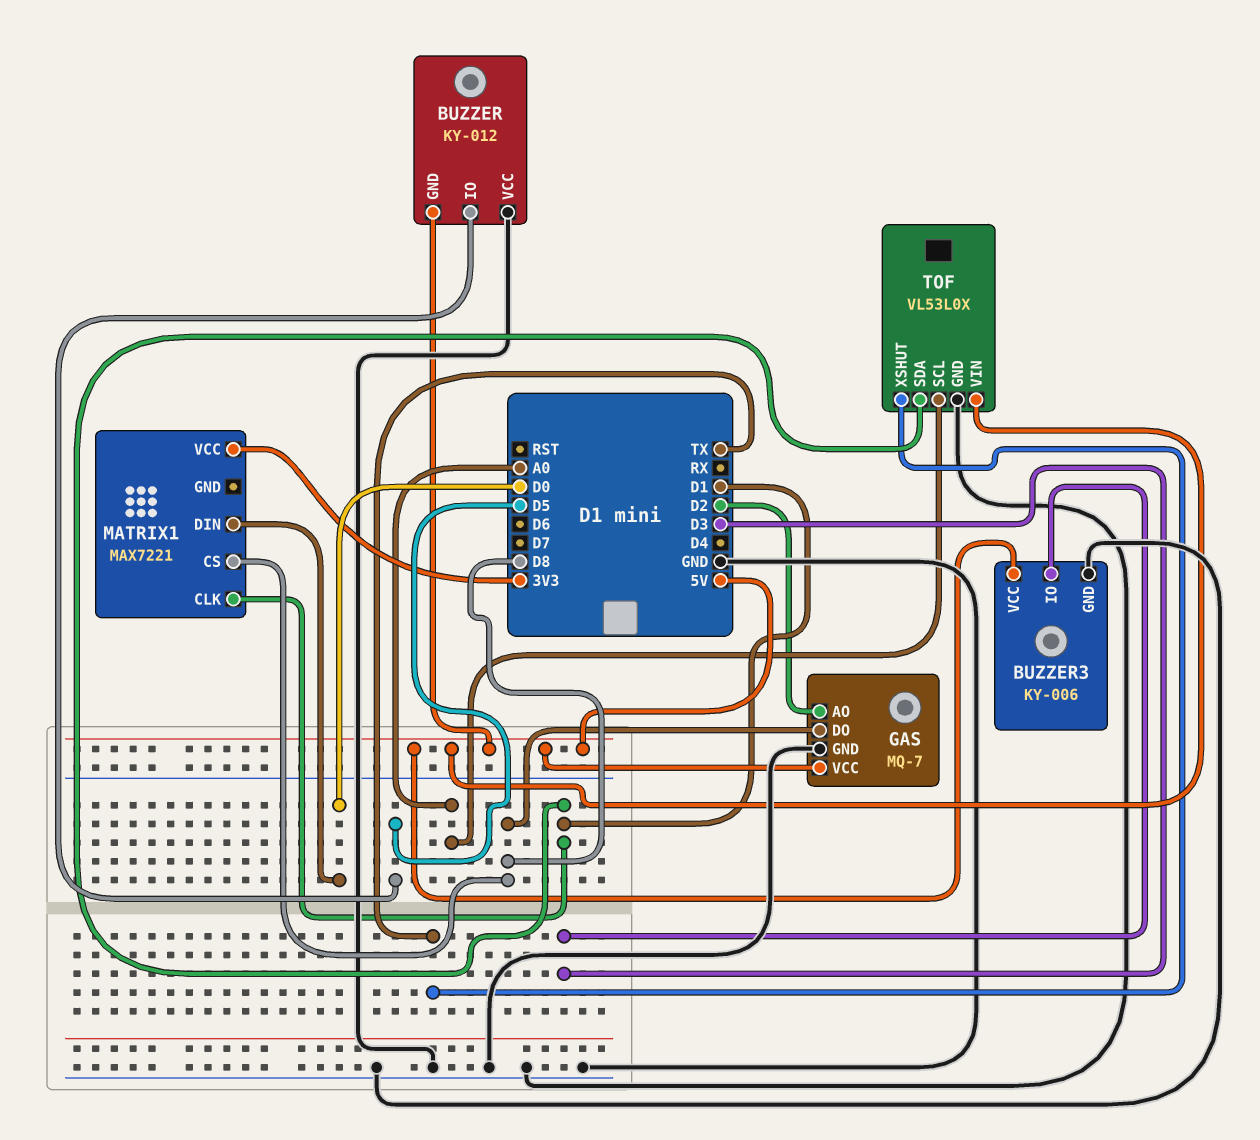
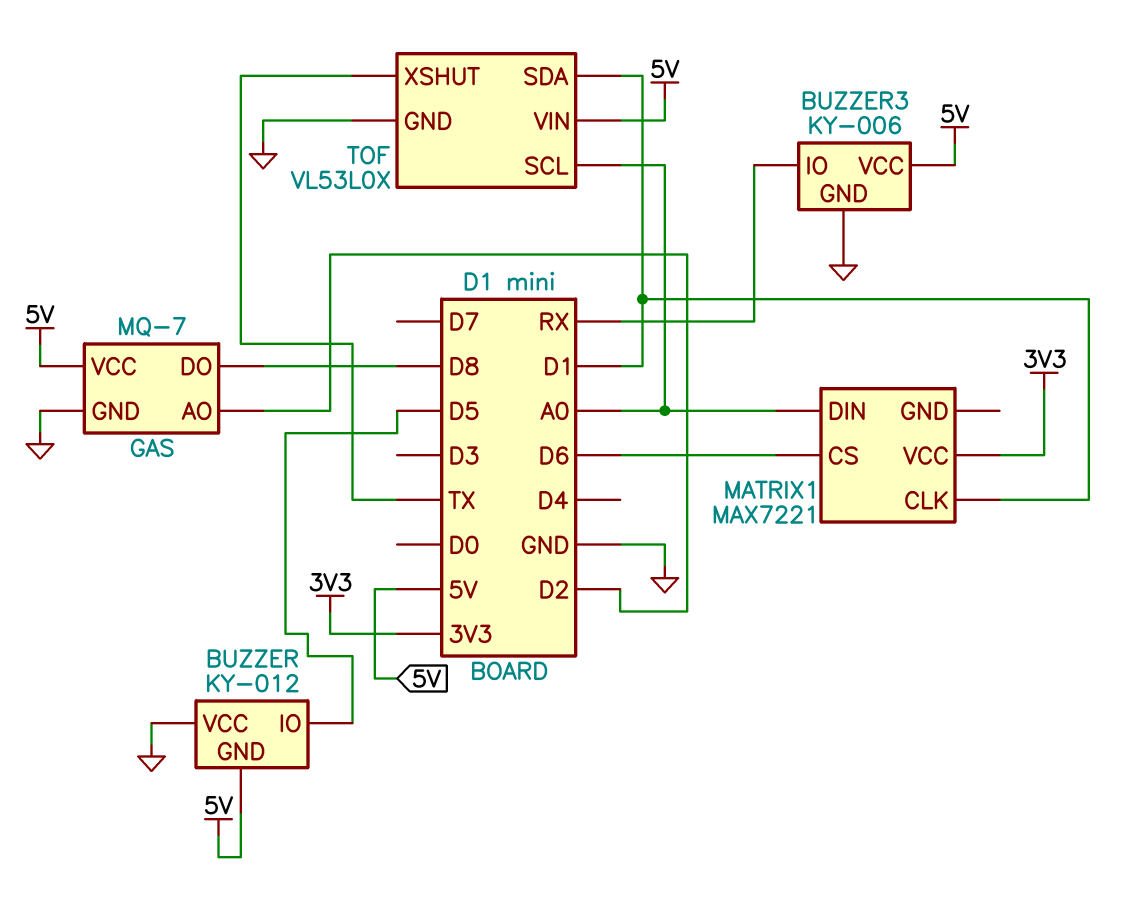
BUZZER3 pin IO: D3 -> RX
MATRIX1 pin CS: D8 -> D6
MATRIX1 pin DIN: D0 -> A0

